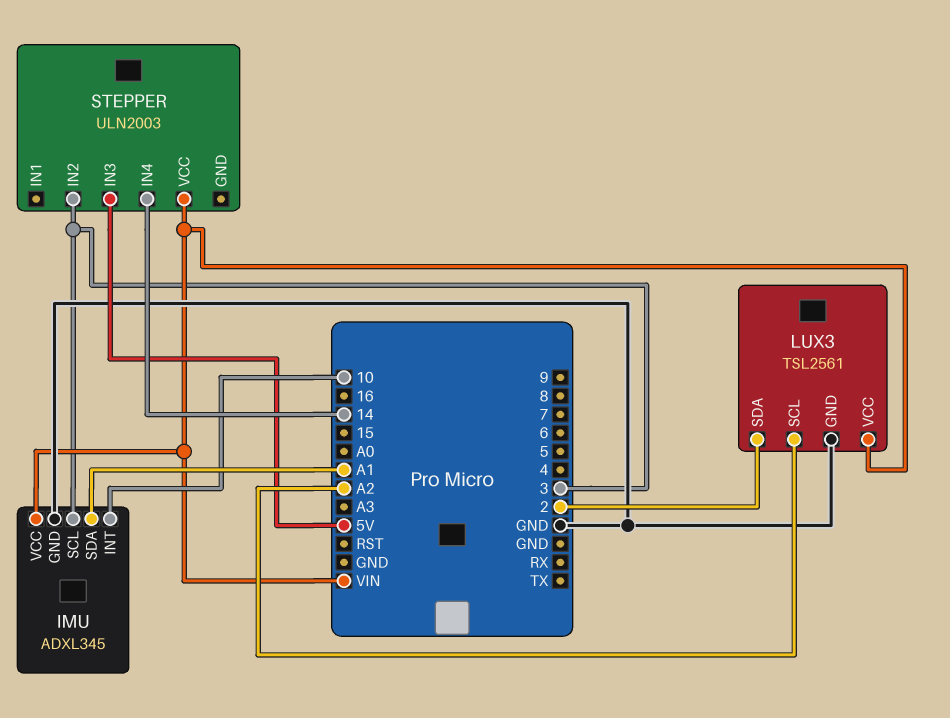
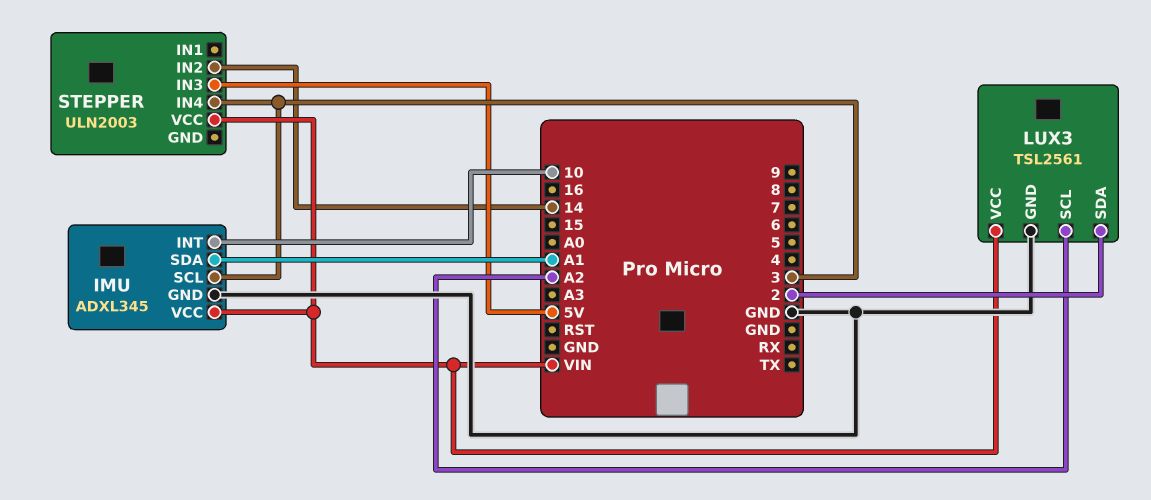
STEPPER pin IN2: 3 -> 14
STEPPER pin IN4: 14 -> 3

